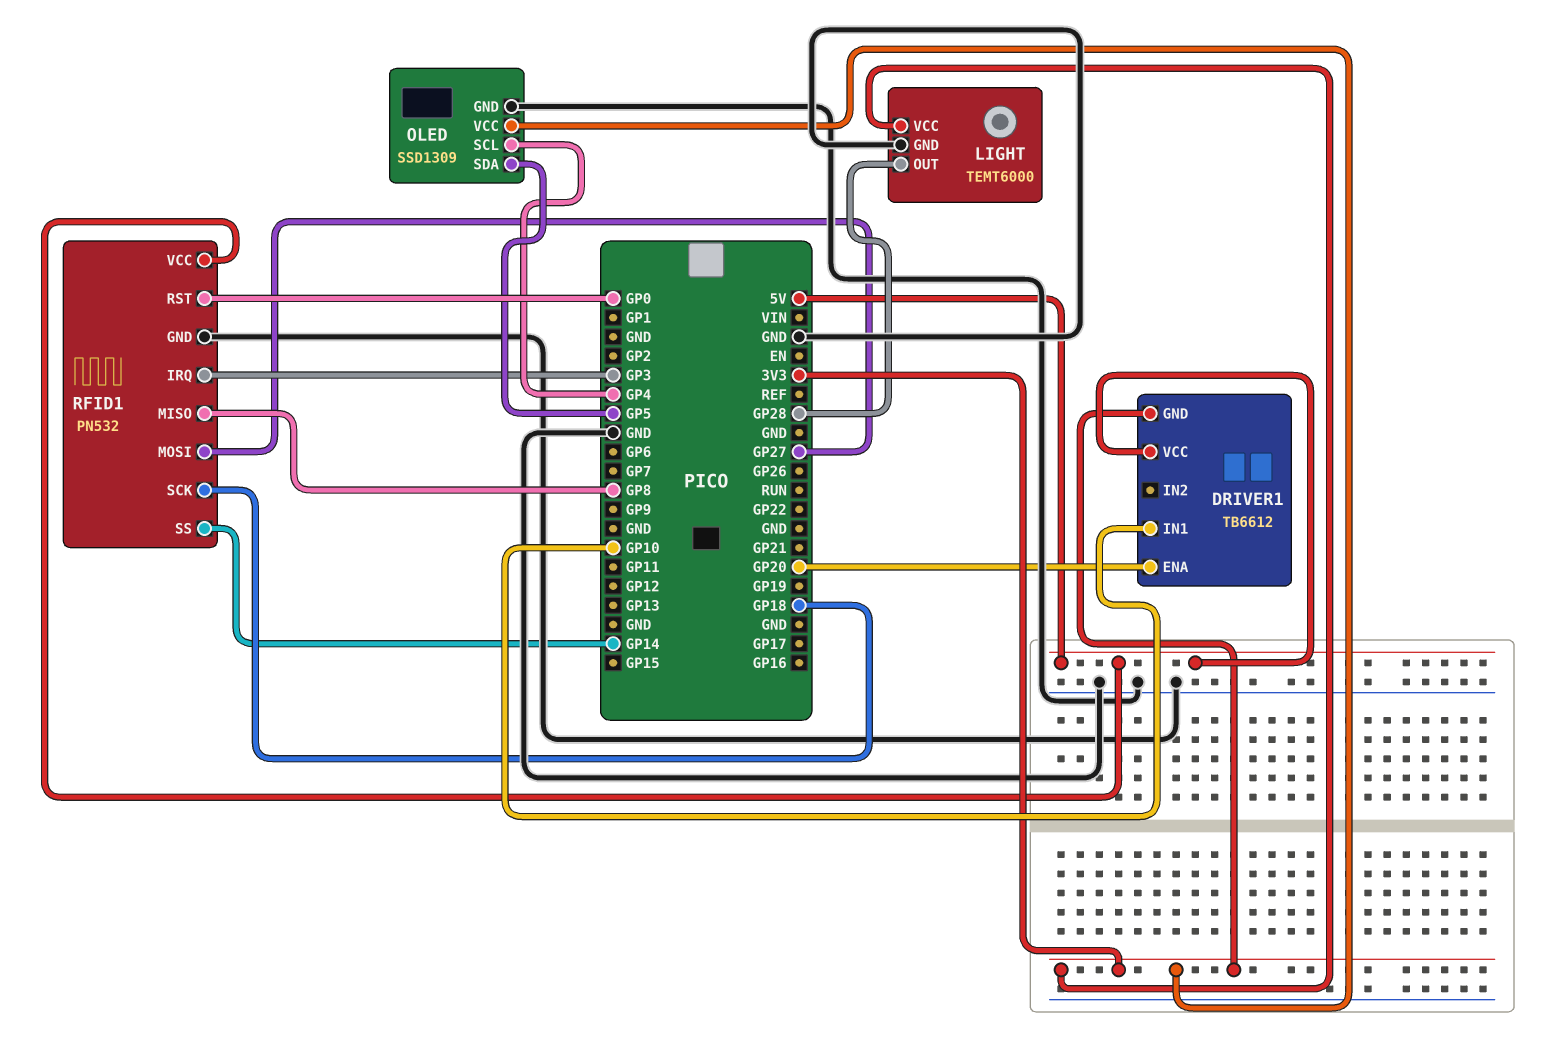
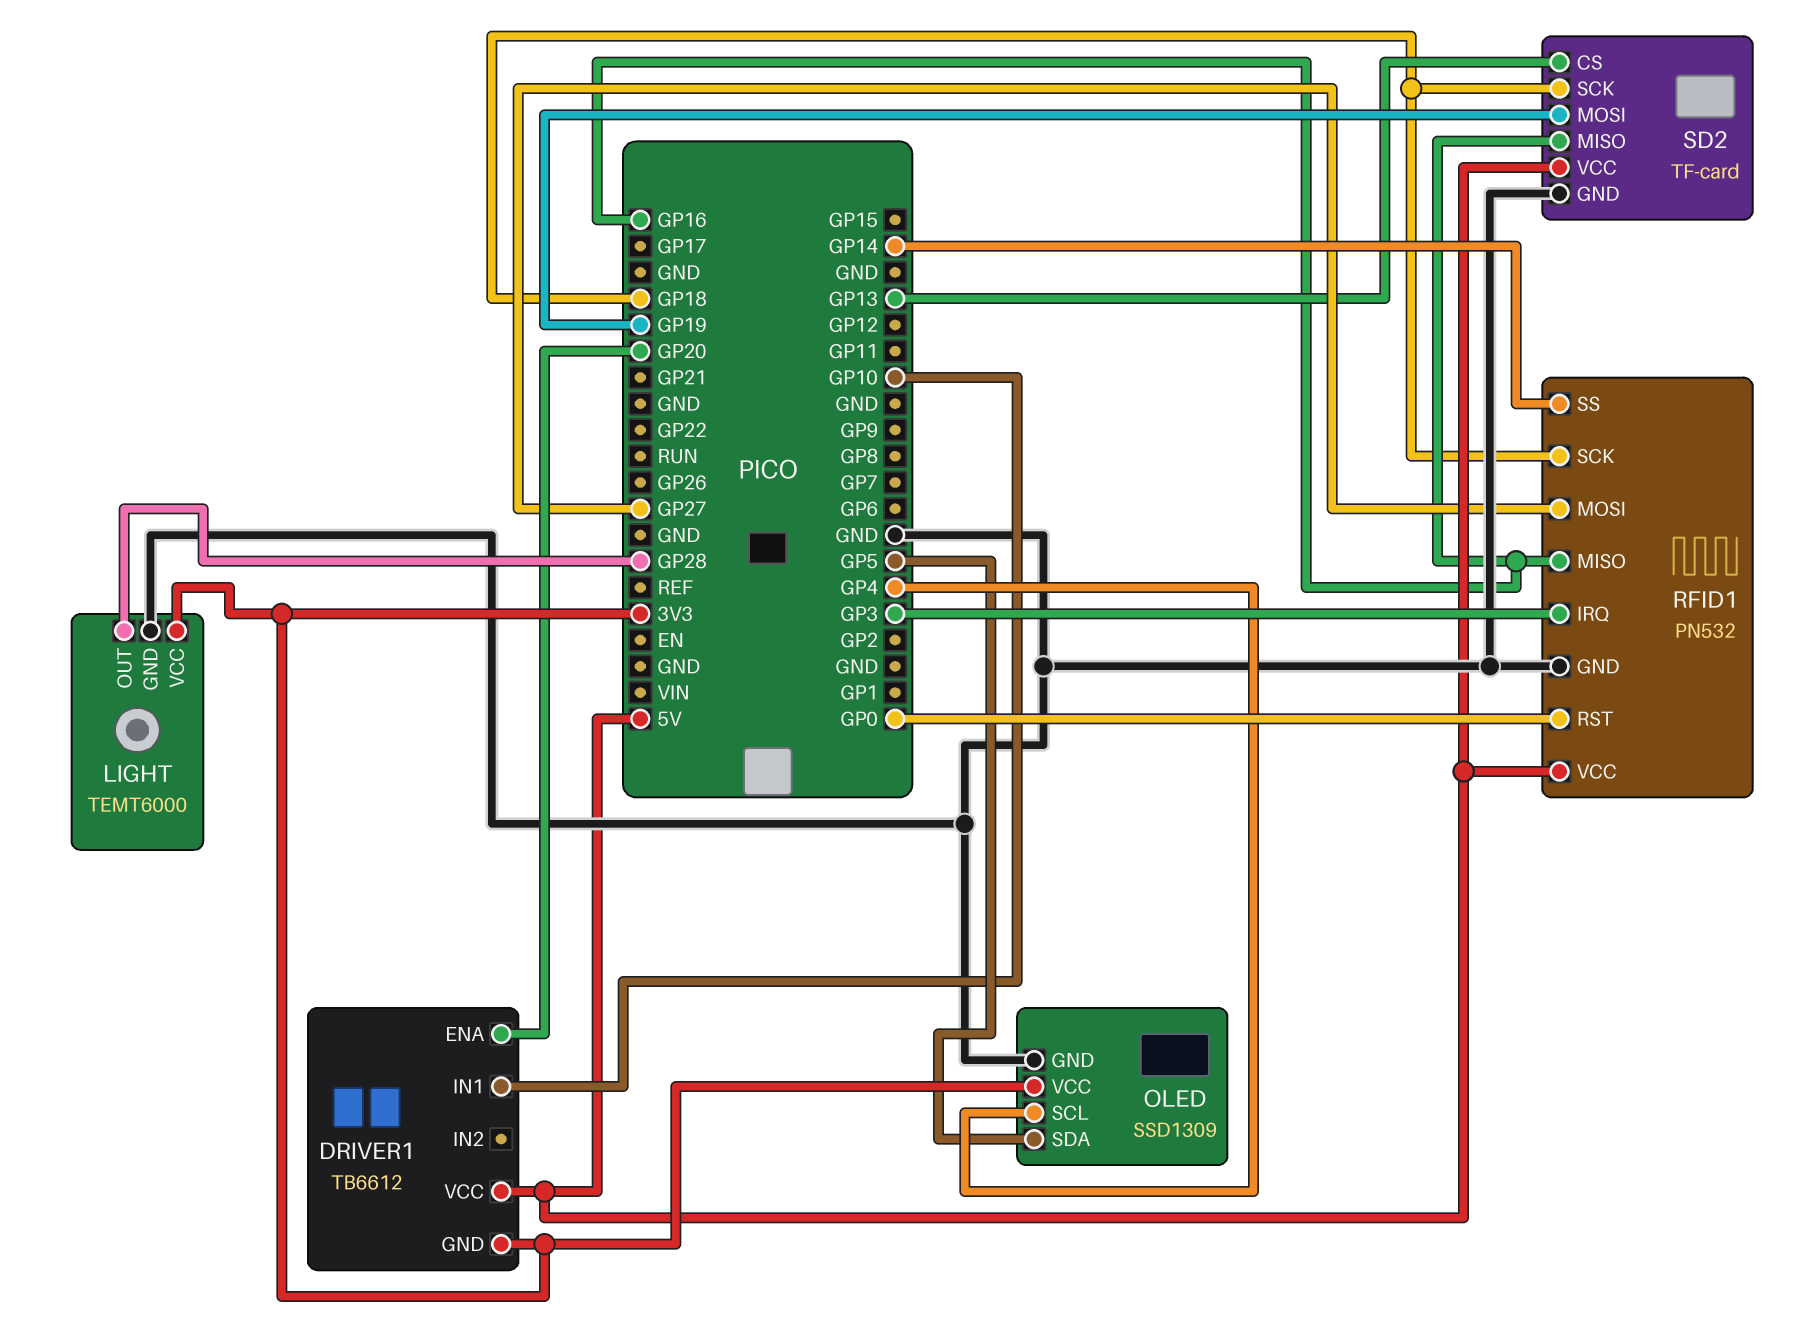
RFID1 pin MISO: GP8 -> GP16
SD2: none -> TF-card
SD2 pin CS: none -> GP13
SD2 pin GND: none -> GND
SD2 pin MISO: none -> GP16
SD2 pin MOSI: none -> GP19
SD2 pin SCK: none -> GP18
SD2 pin VCC: none -> 5V

